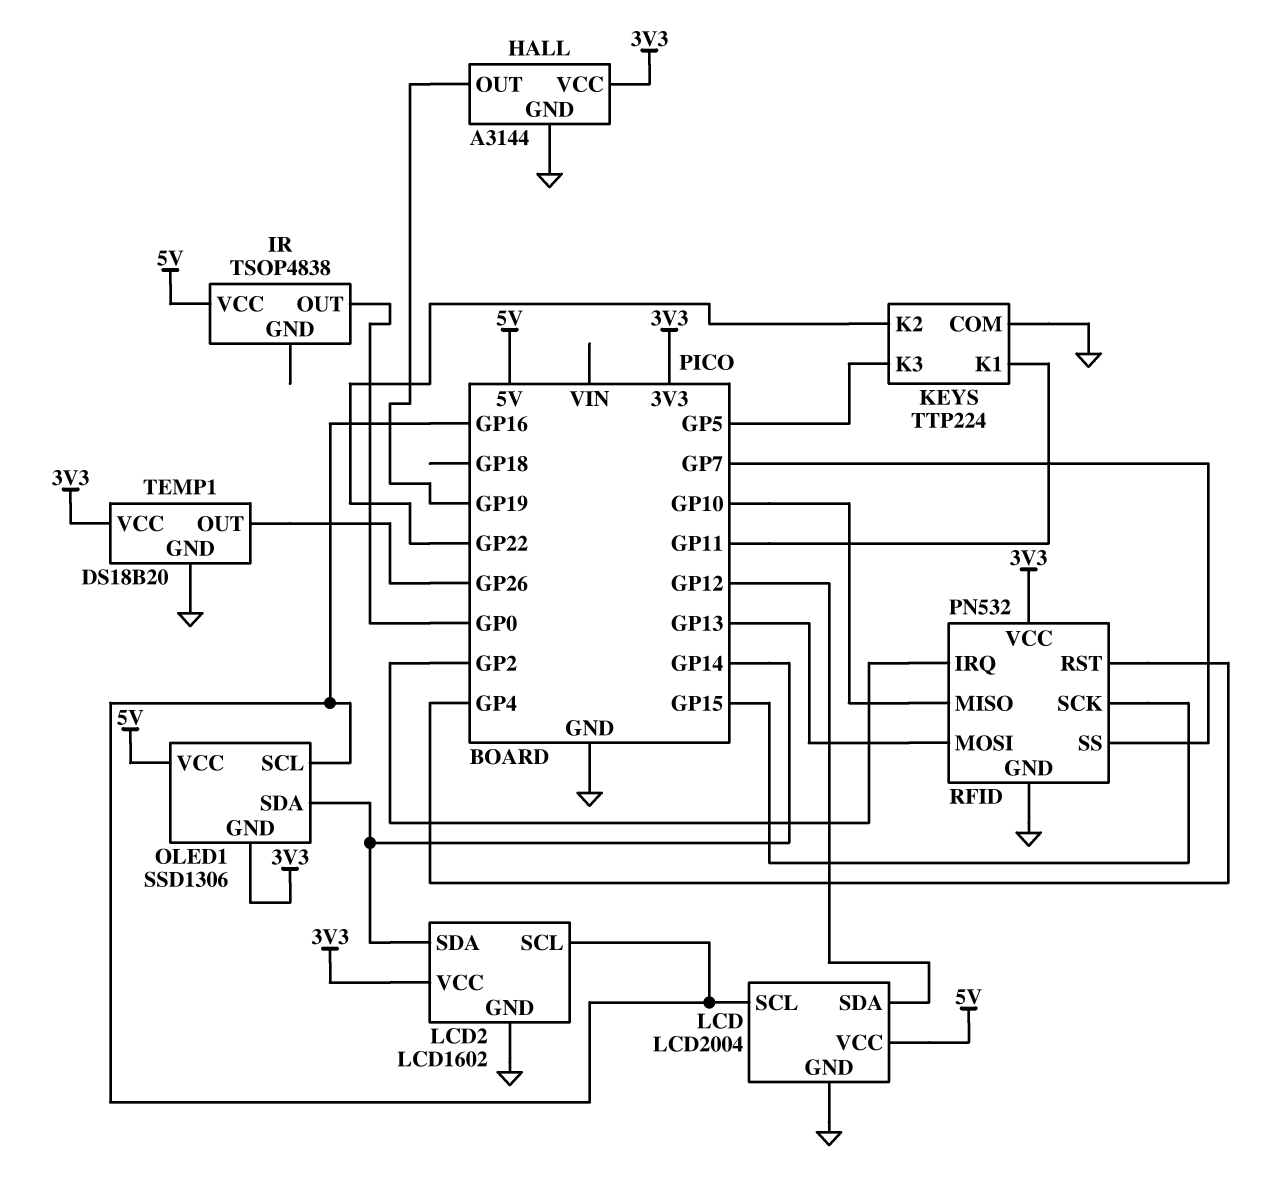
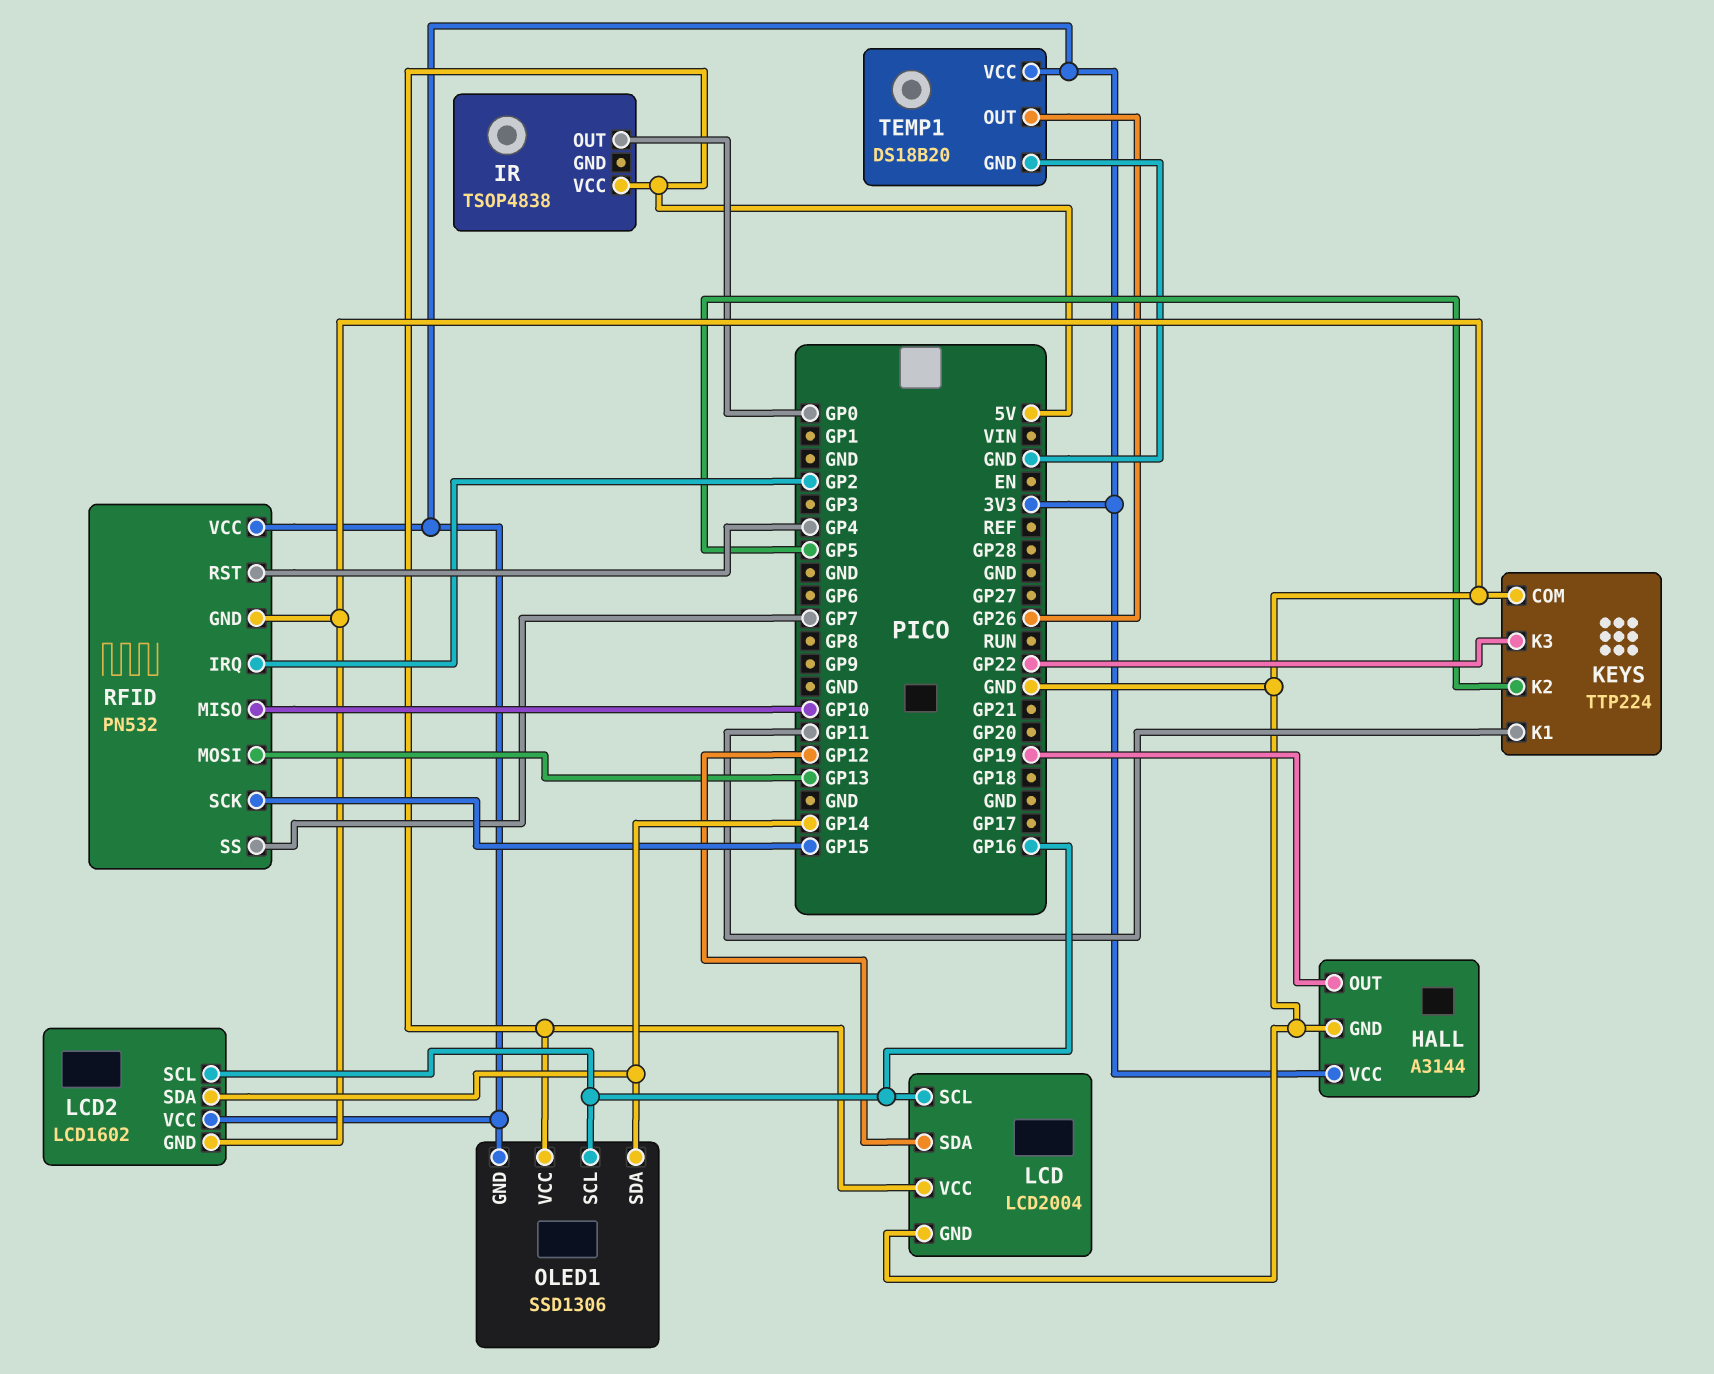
KEYS pin K2: GP22 -> GP5
KEYS pin K3: GP5 -> GP22

